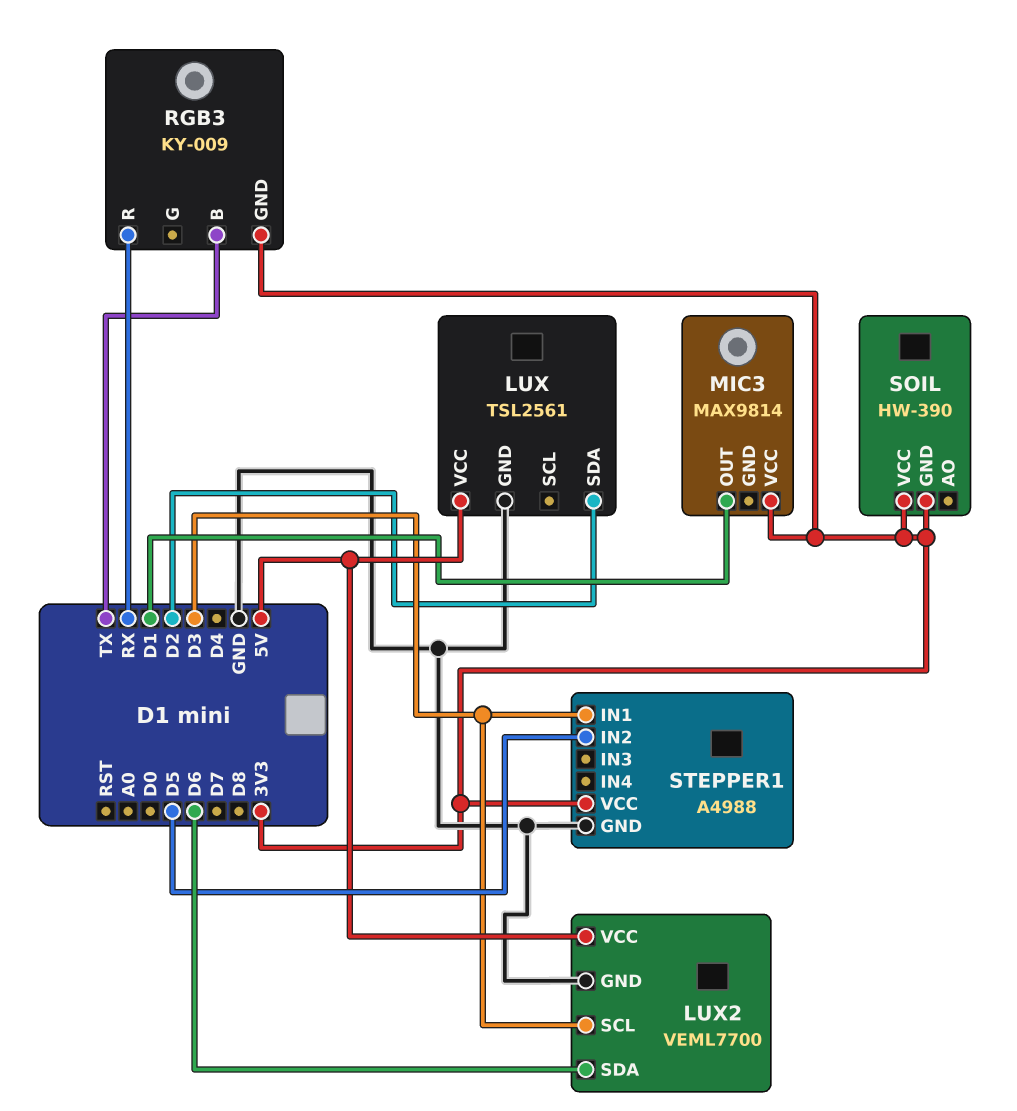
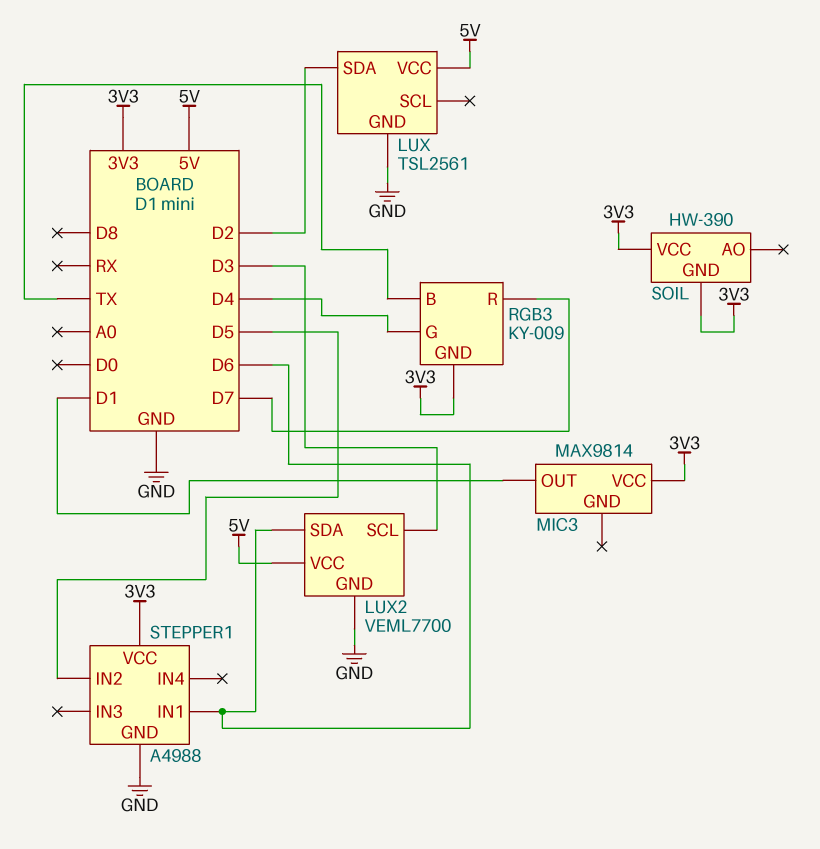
RGB3 pin G: none -> D4
RGB3 pin R: RX -> D7
STEPPER1 pin IN1: D3 -> D6

